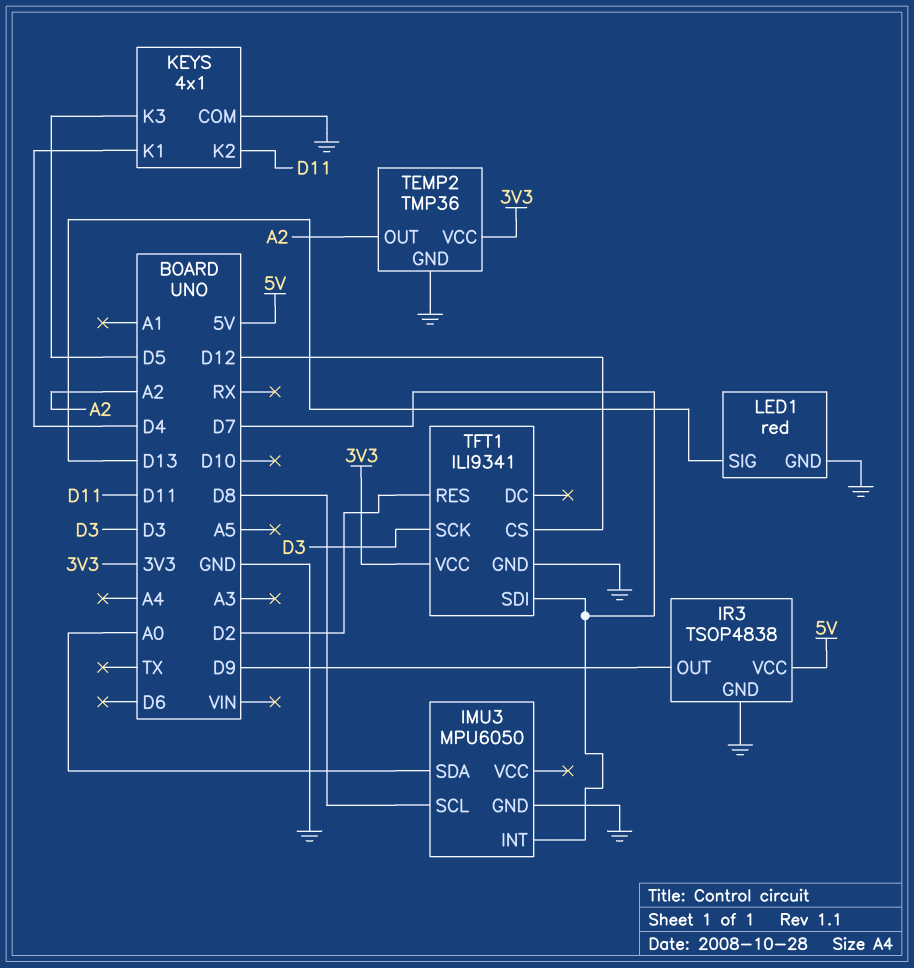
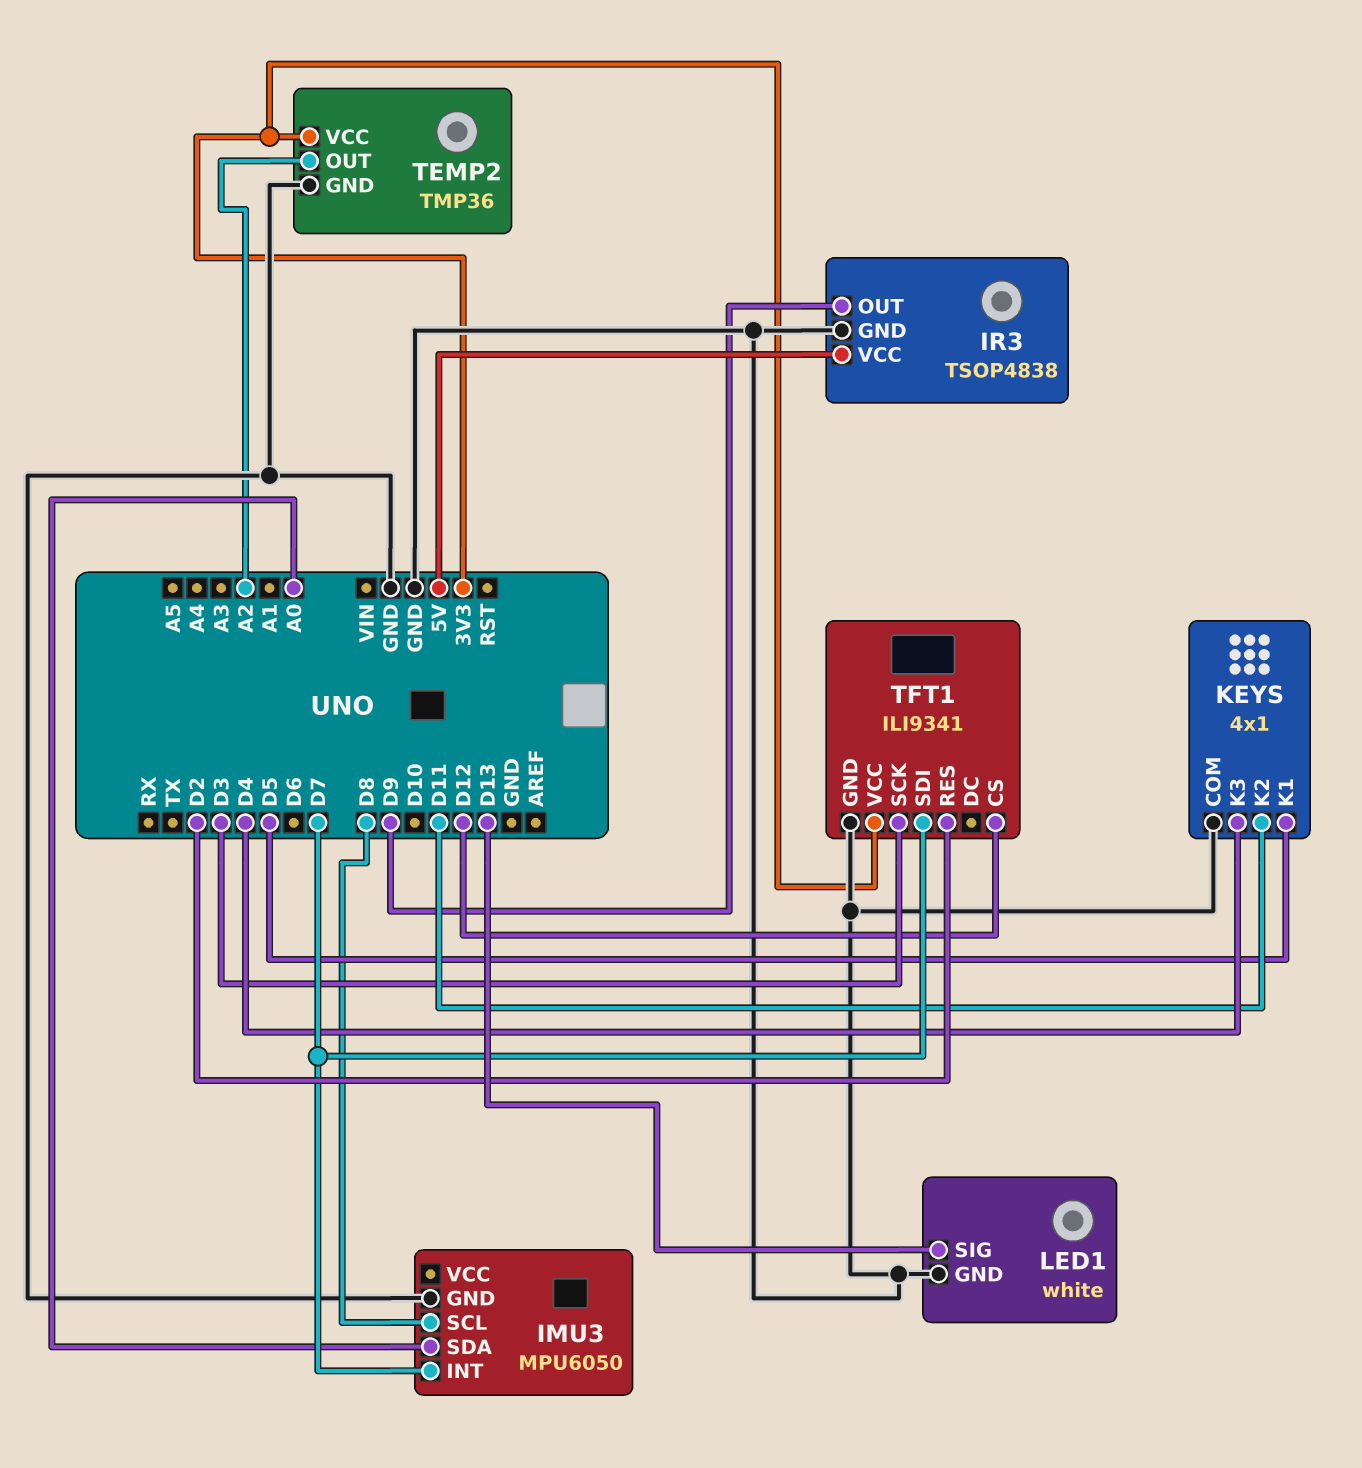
KEYS pin K1: D4 -> D5
KEYS pin K3: D5 -> D4
LED1: red -> white

